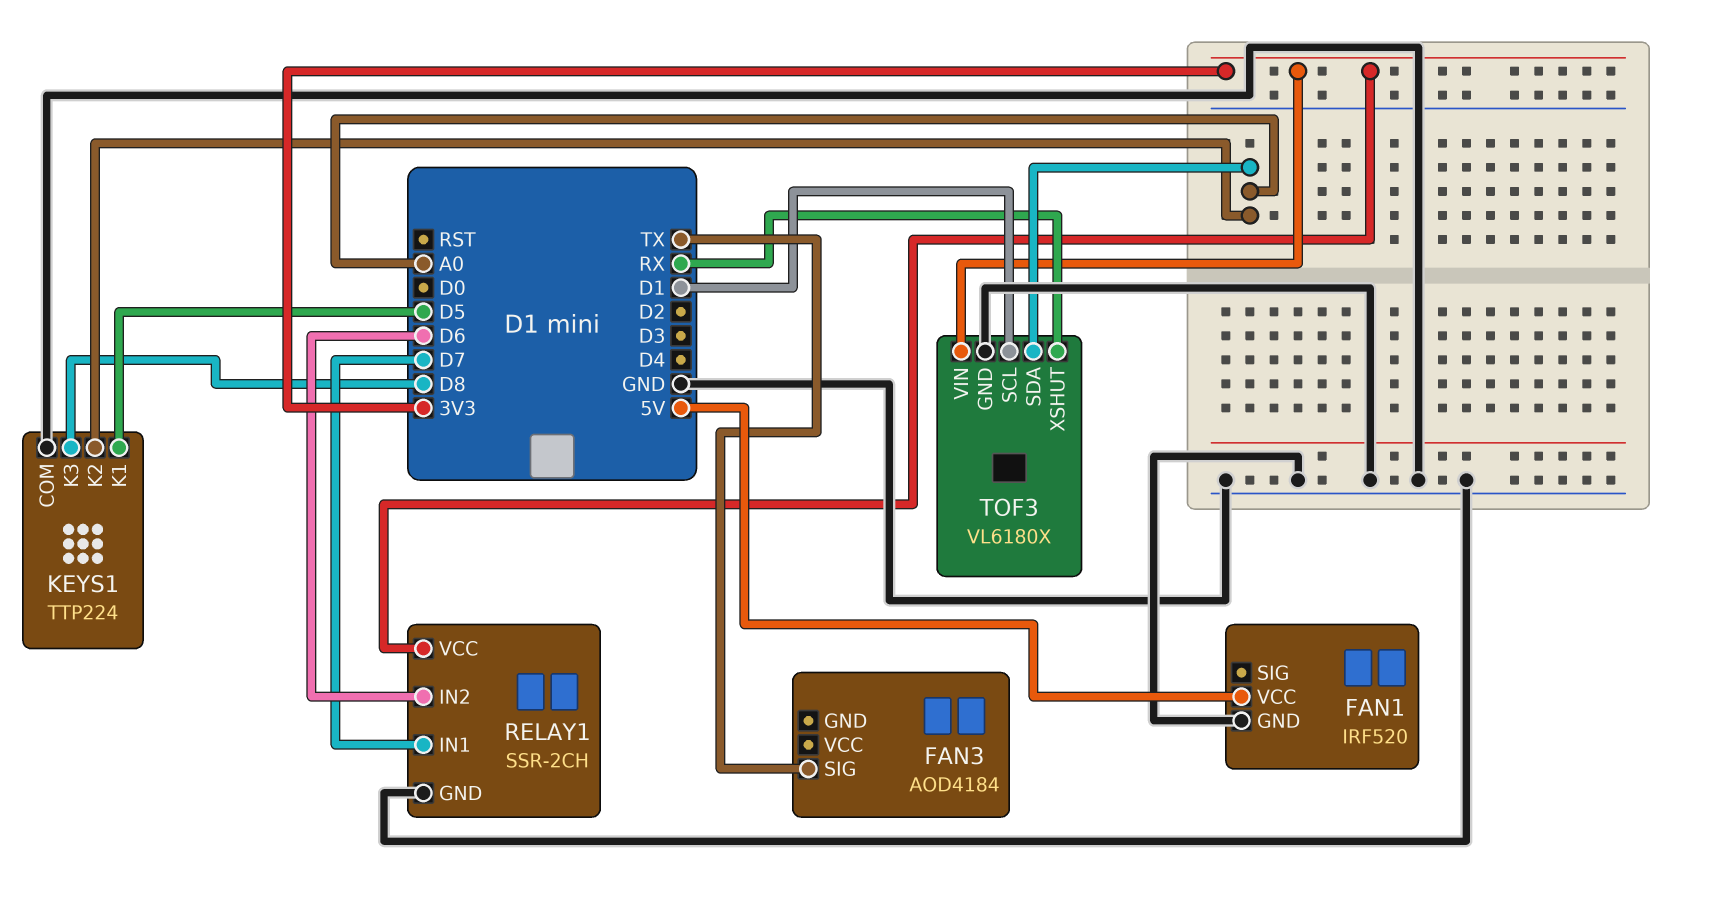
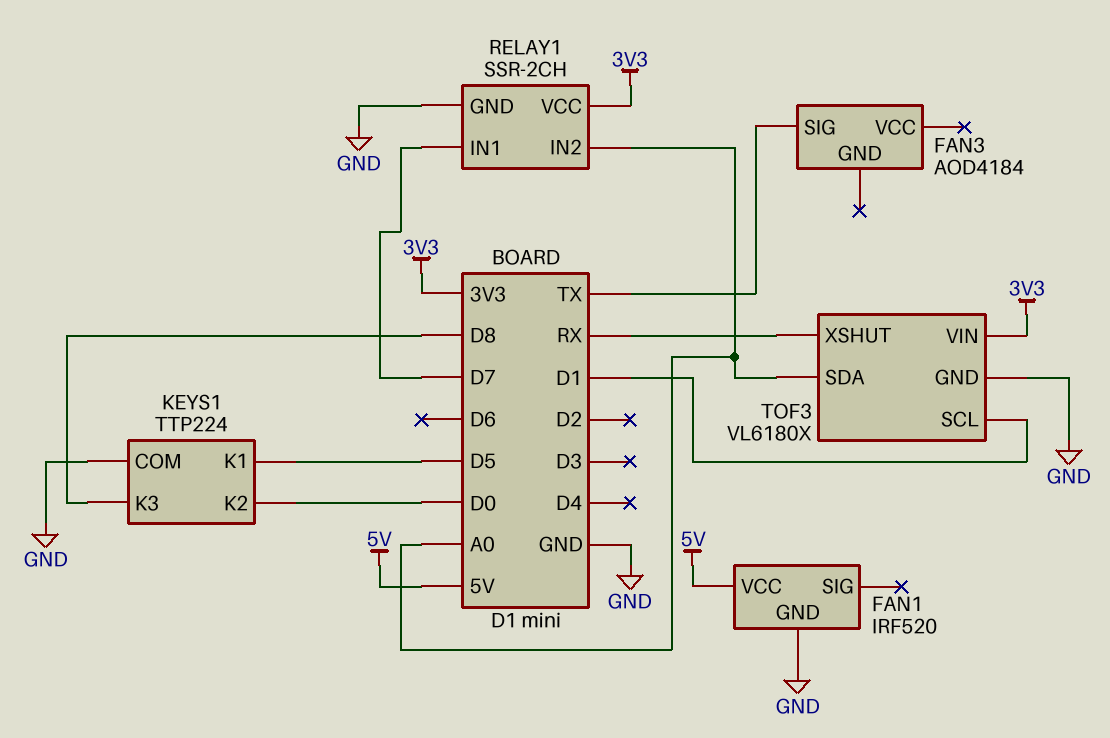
KEYS1 pin K2: A0 -> D0
RELAY1 pin IN2: D6 -> A0

